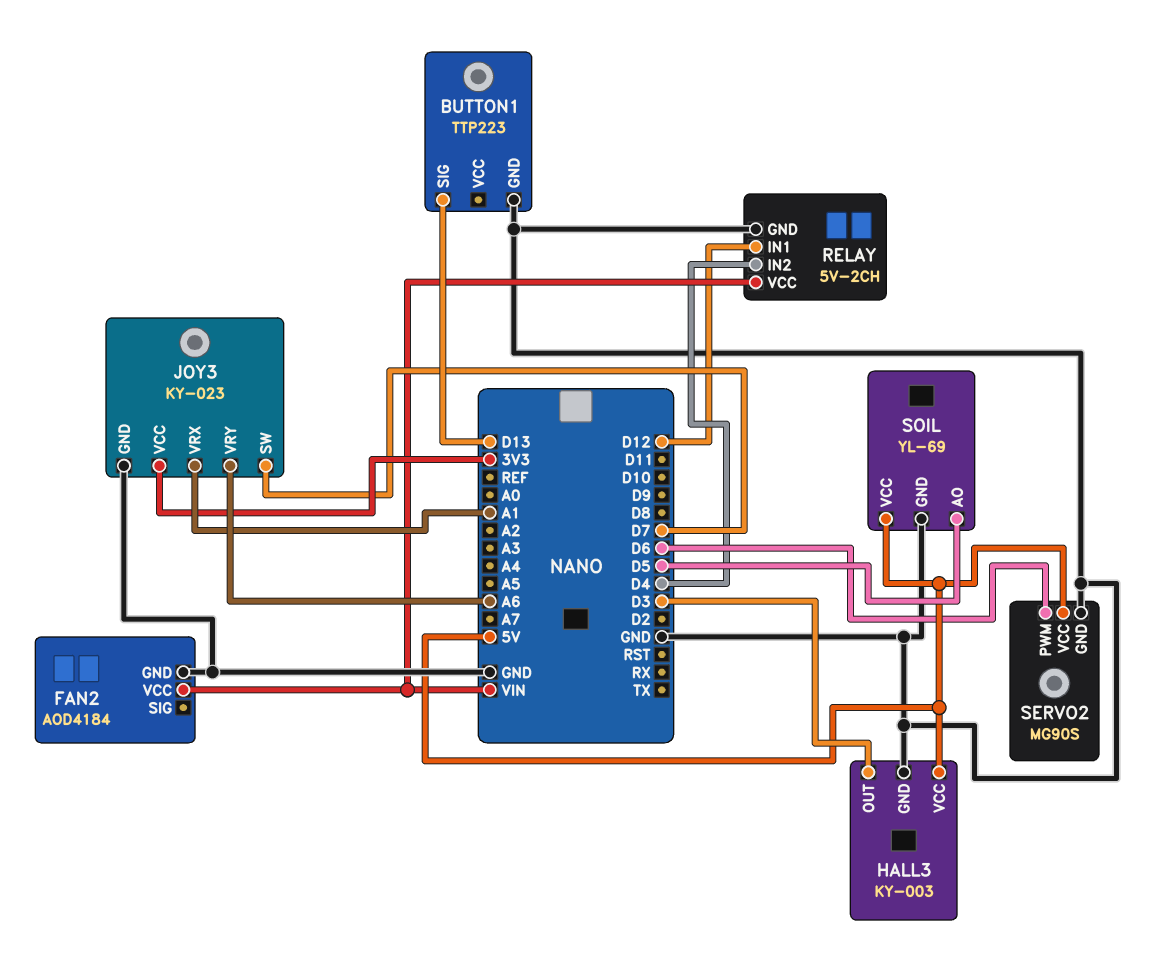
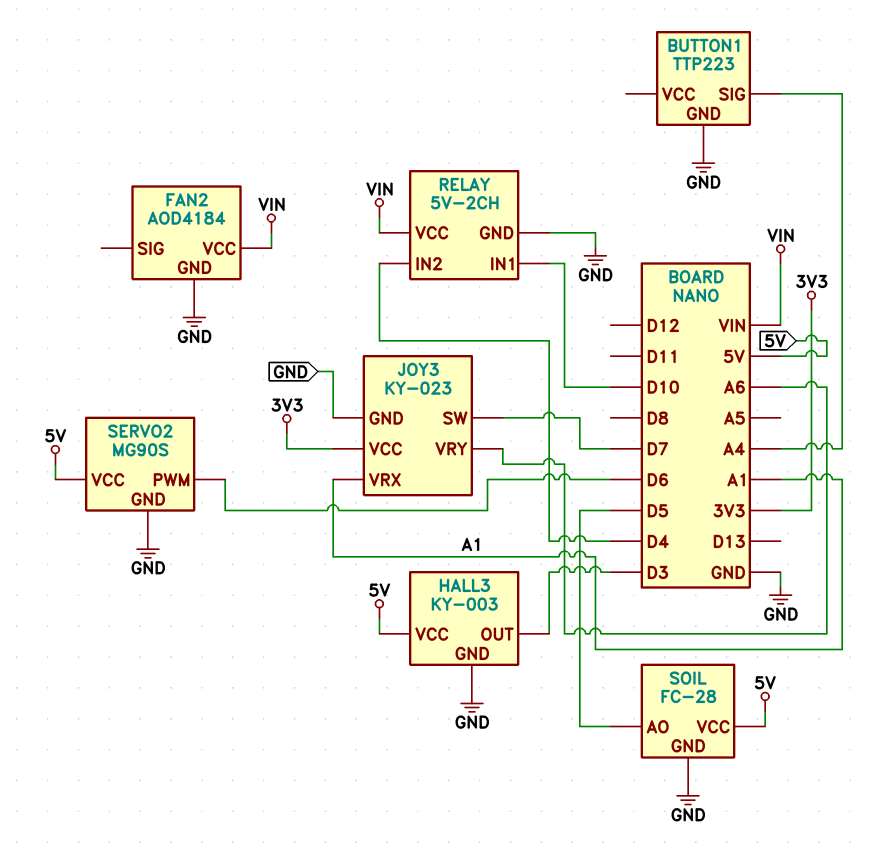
BUTTON1 pin SIG: D13 -> A4
RELAY pin IN1: D12 -> D10
SOIL: YL-69 -> FC-28

